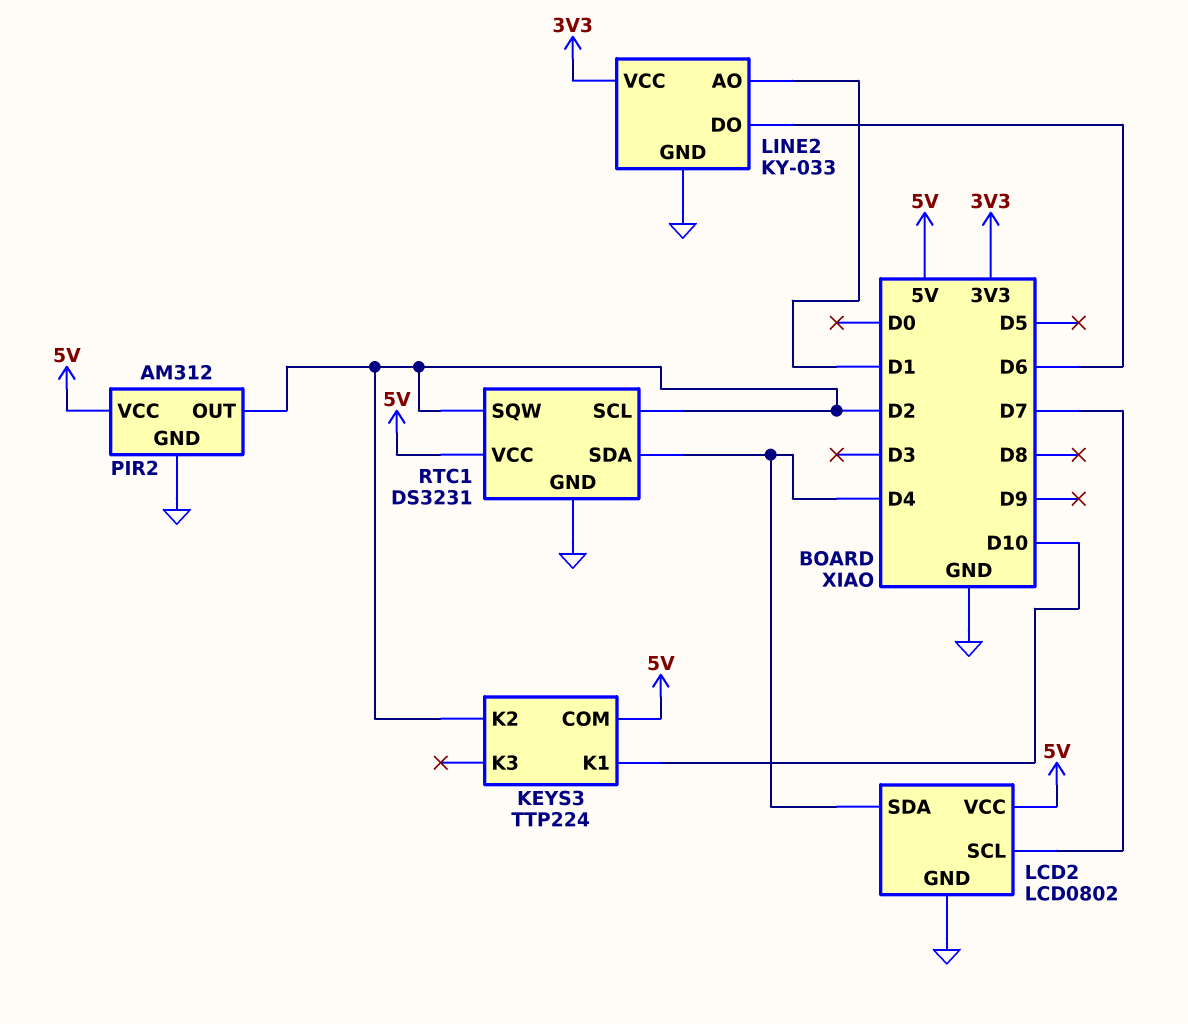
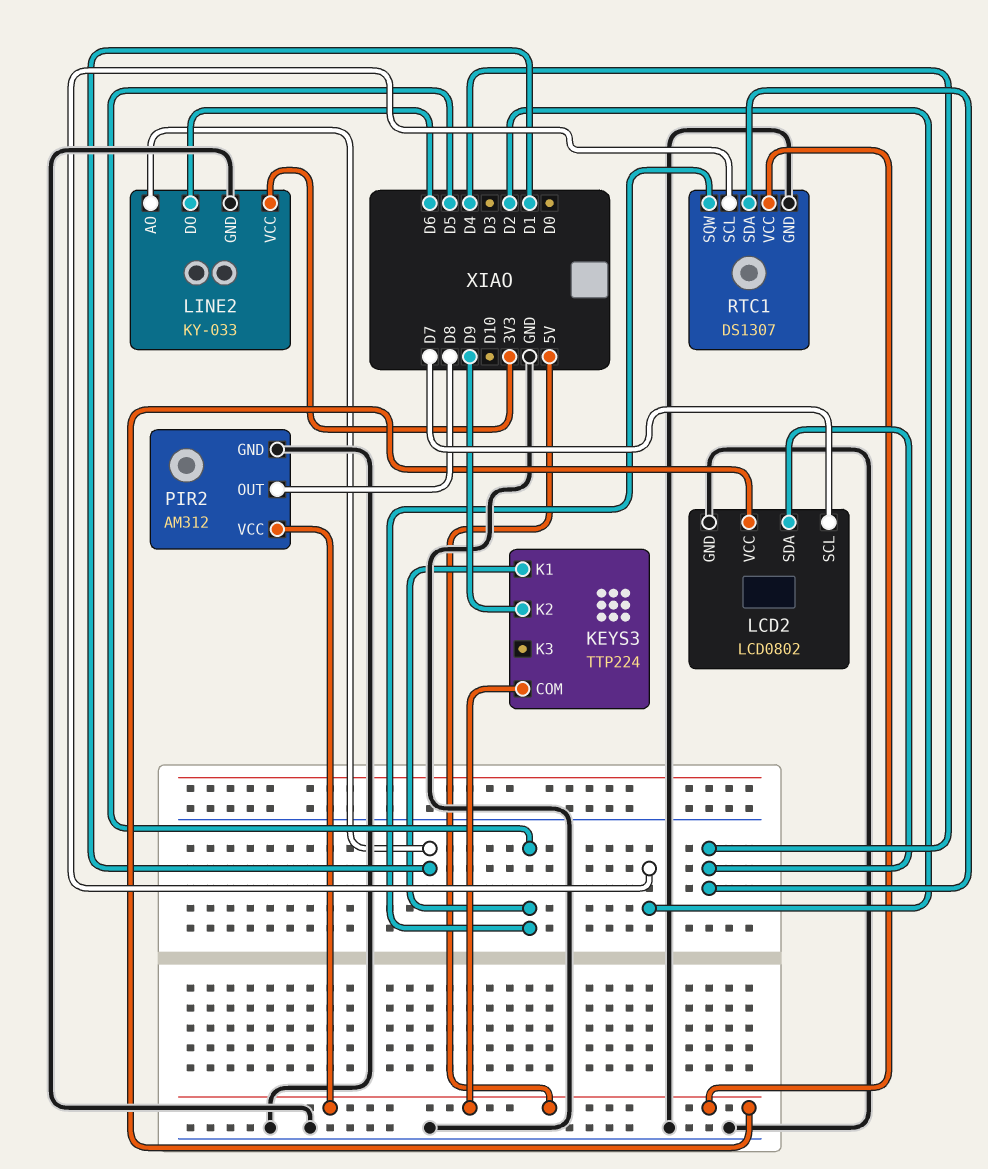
KEYS3 pin K1: D10 -> D5
KEYS3 pin K2: D2 -> D9
PIR2 pin OUT: D2 -> D8
RTC1: DS3231 -> DS1307
RTC1 pin SQW: D2 -> D5

